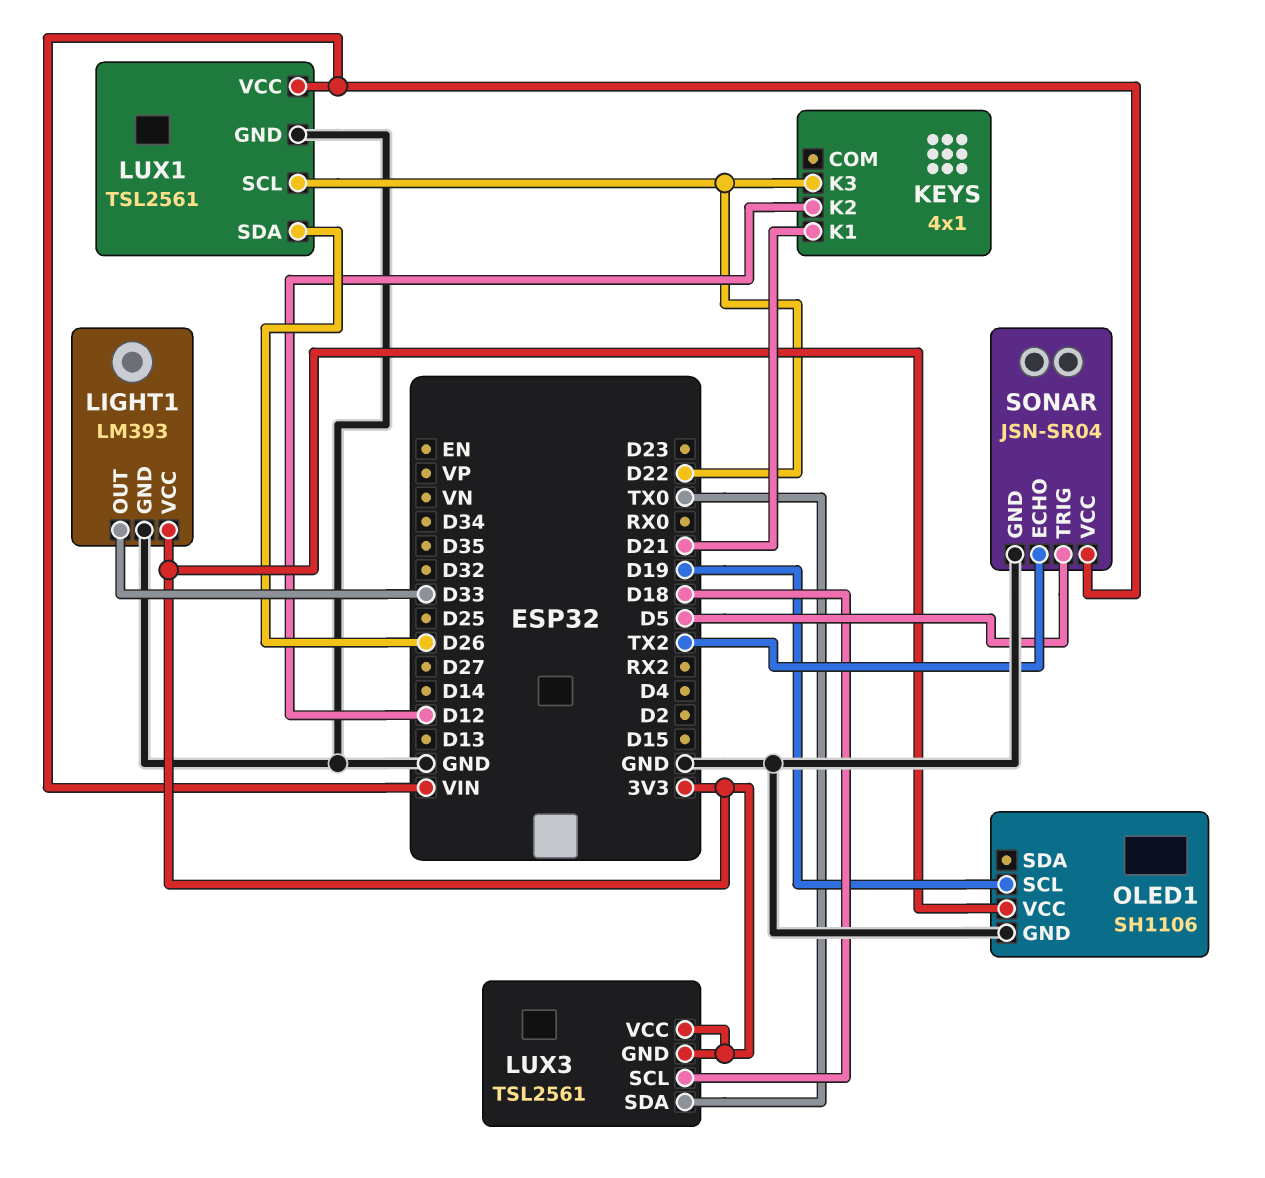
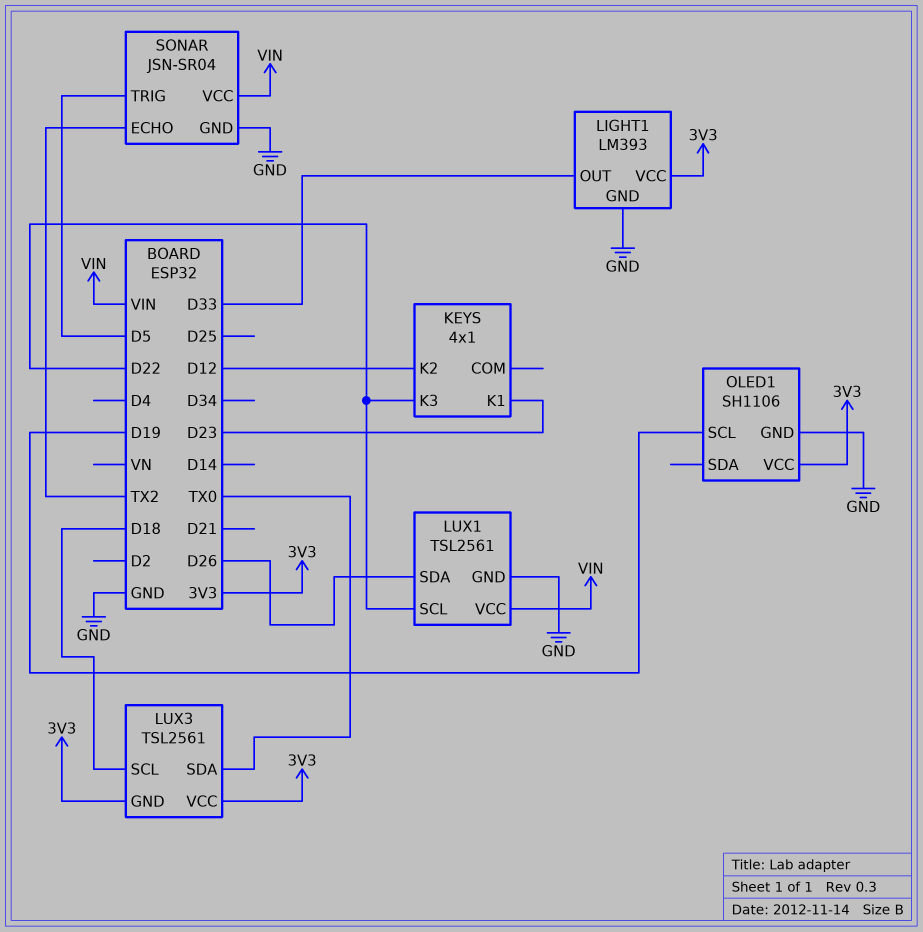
KEYS pin K1: D21 -> D23

